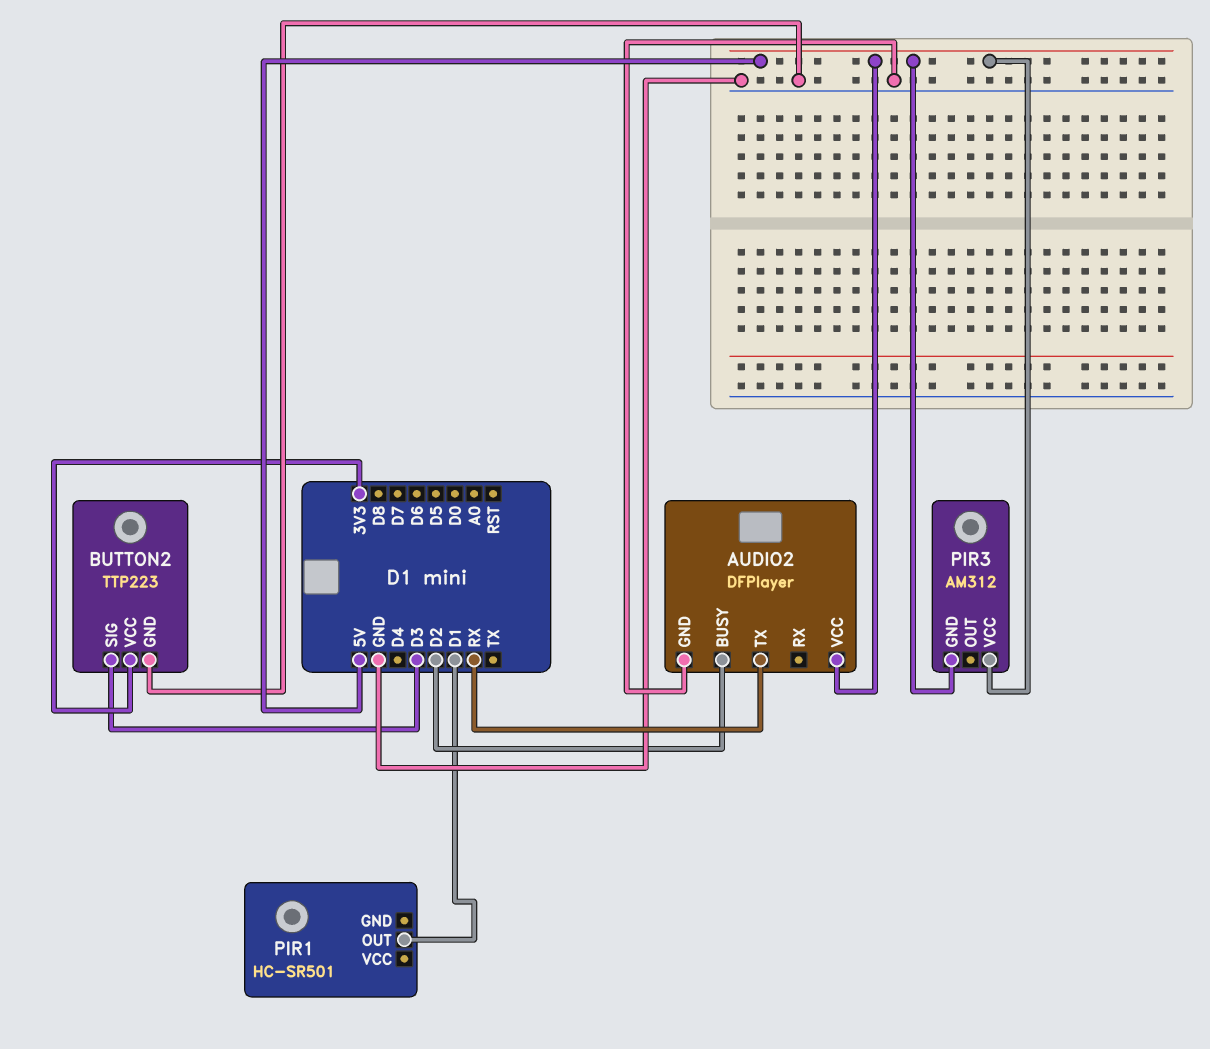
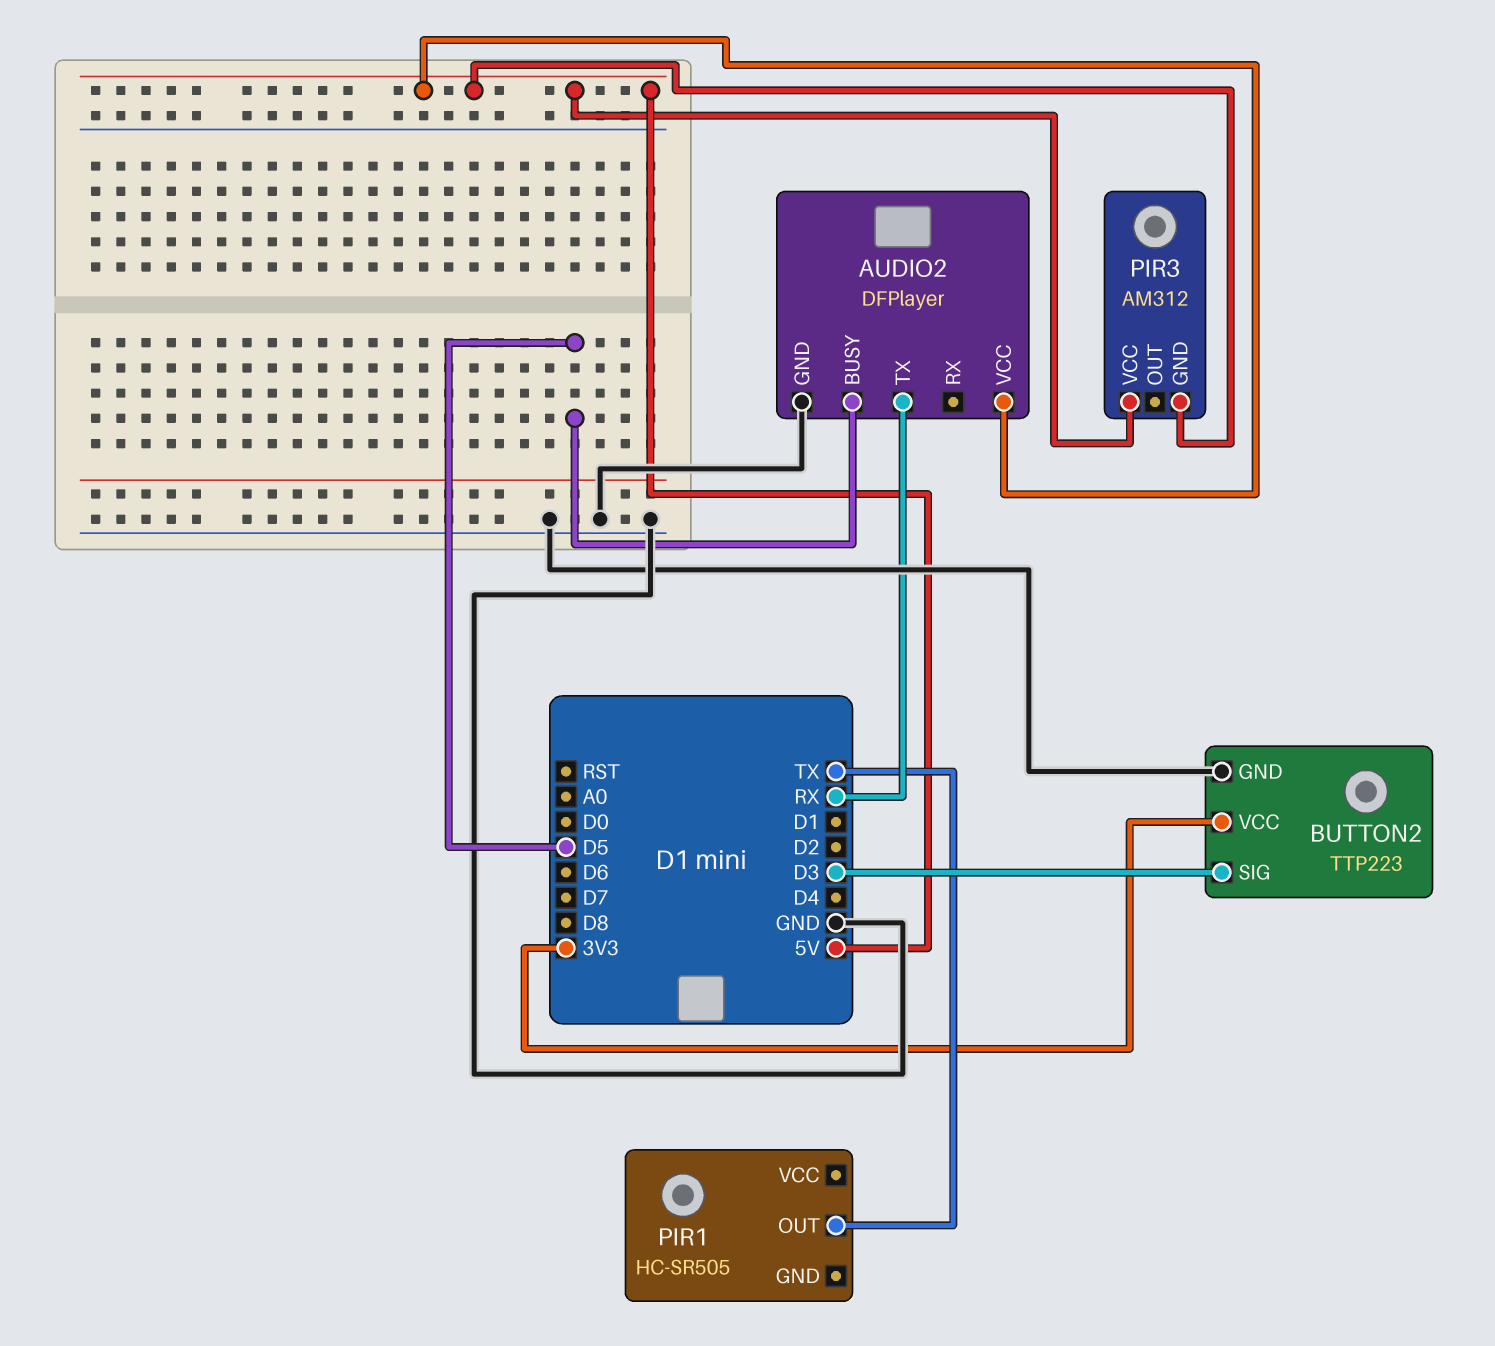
AUDIO2 pin BUSY: D2 -> D5
PIR1: HC-SR501 -> HC-SR505
PIR1 pin OUT: D1 -> TX

